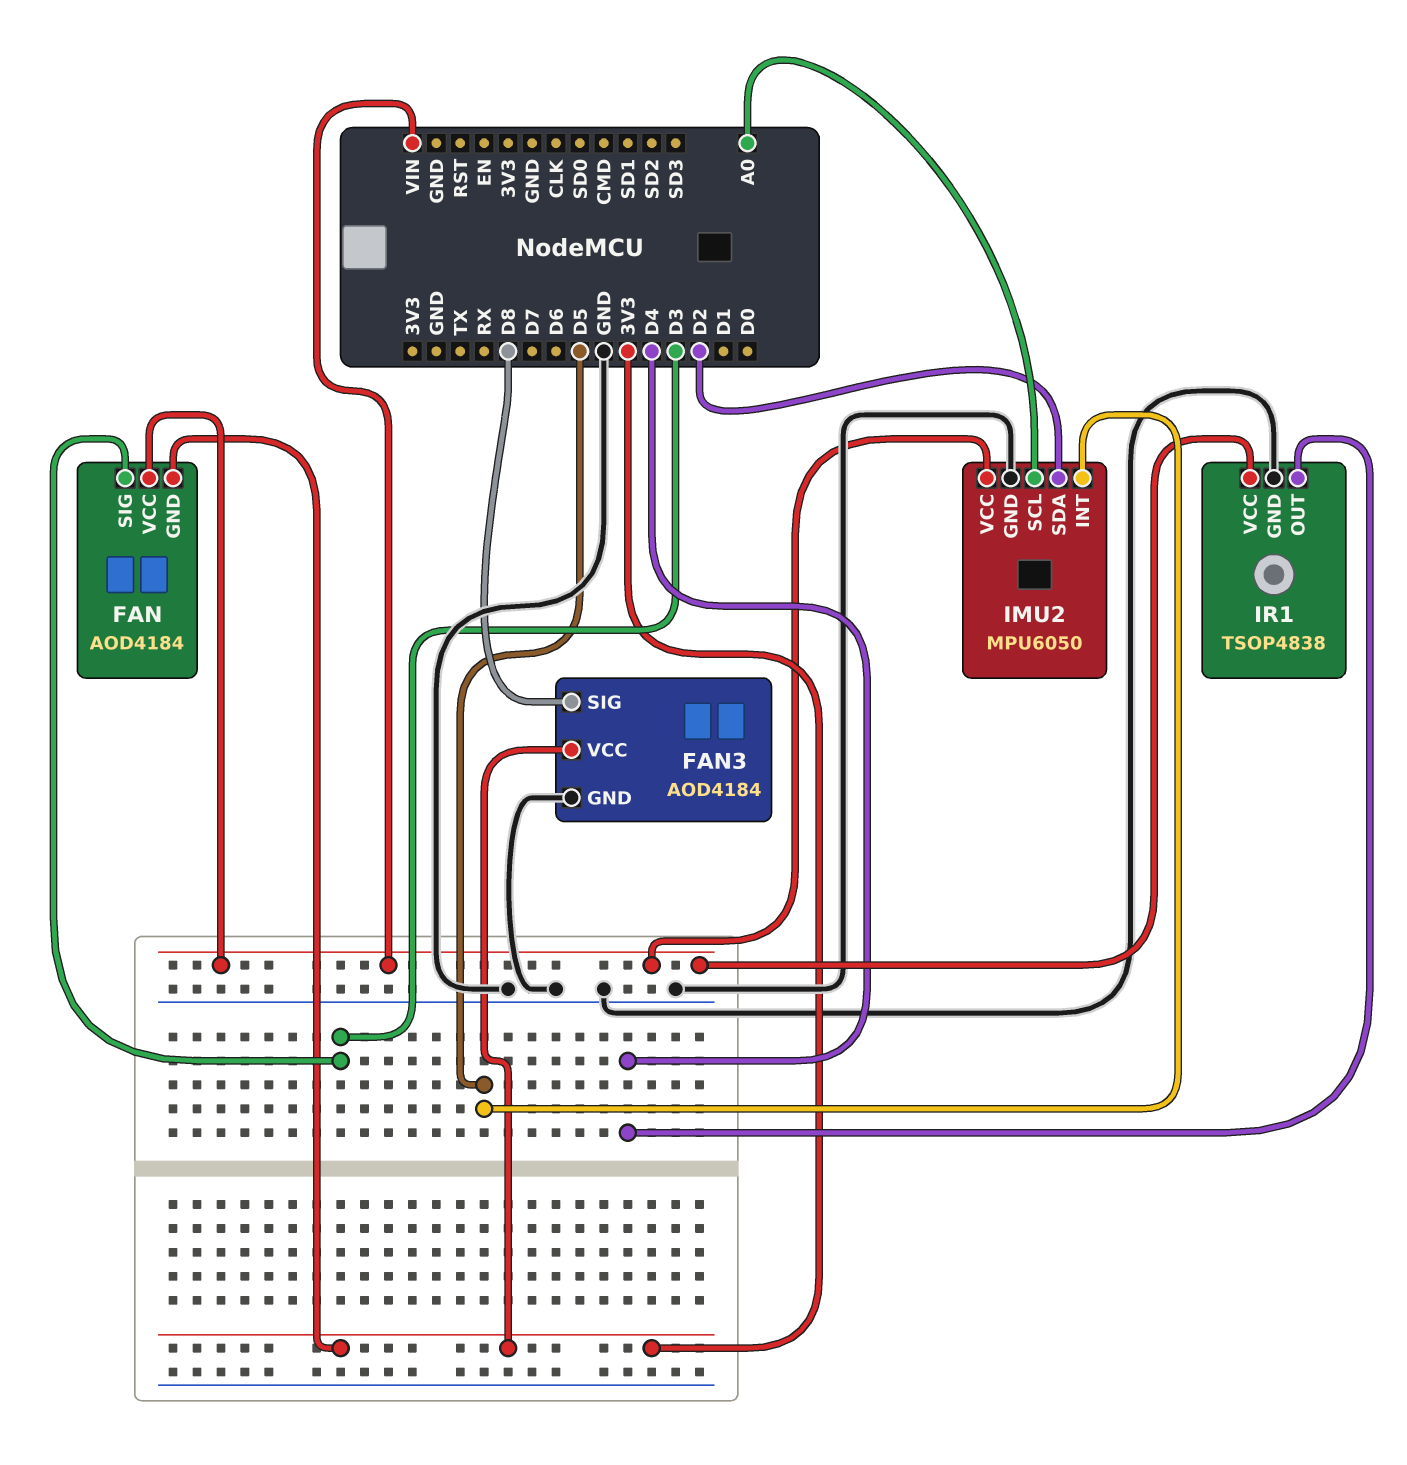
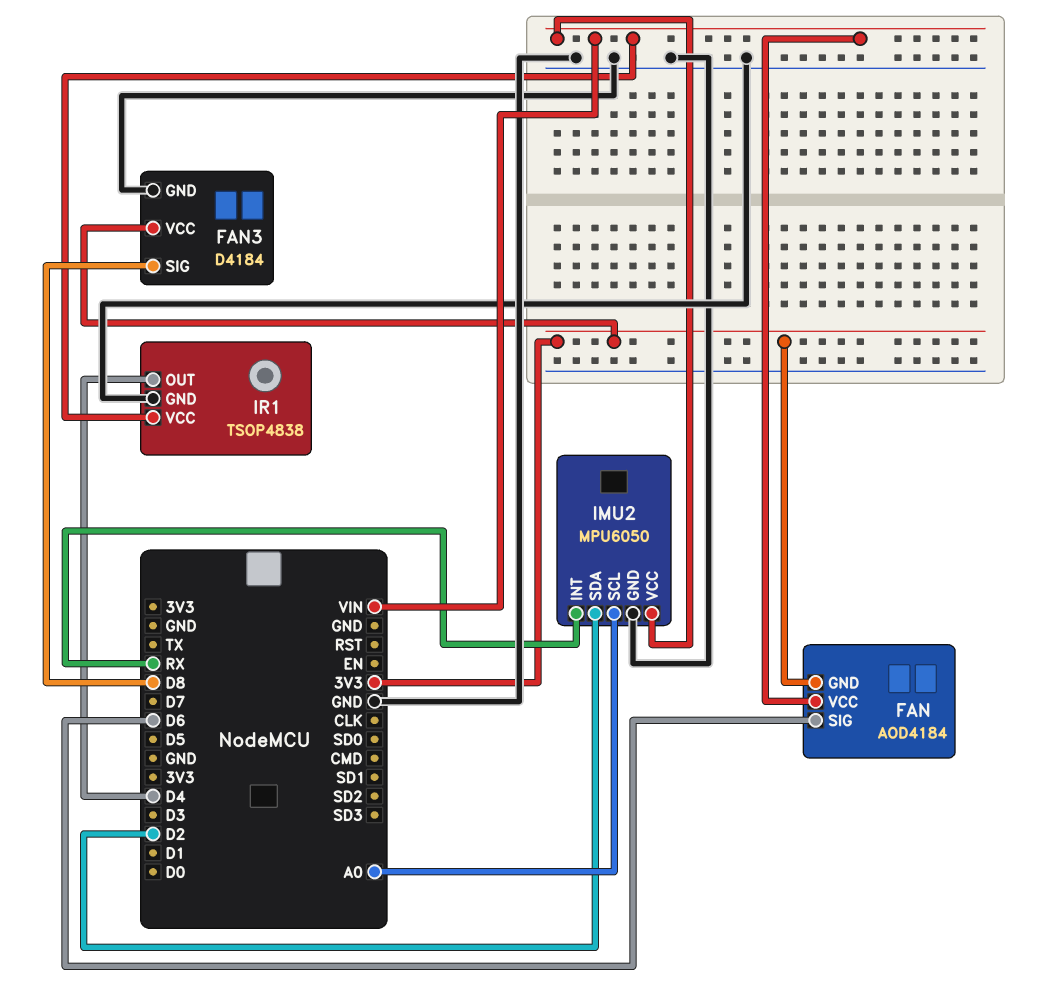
FAN pin SIG: D3 -> D6
FAN3: AOD4184 -> D4184
IMU2 pin INT: D5 -> RX

